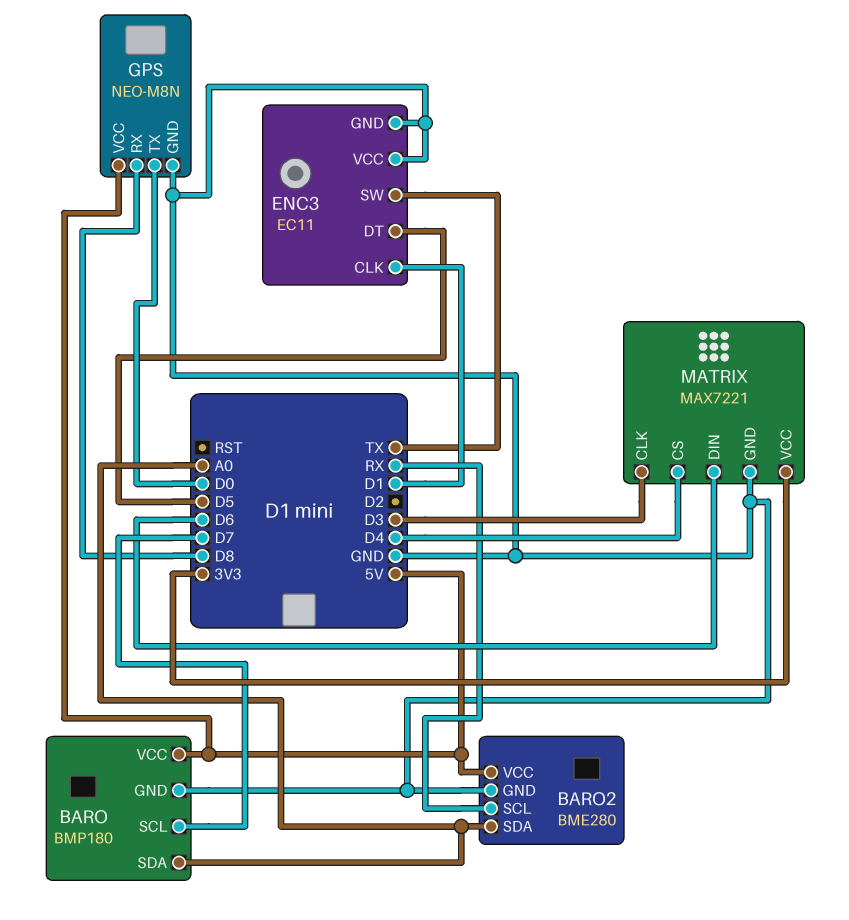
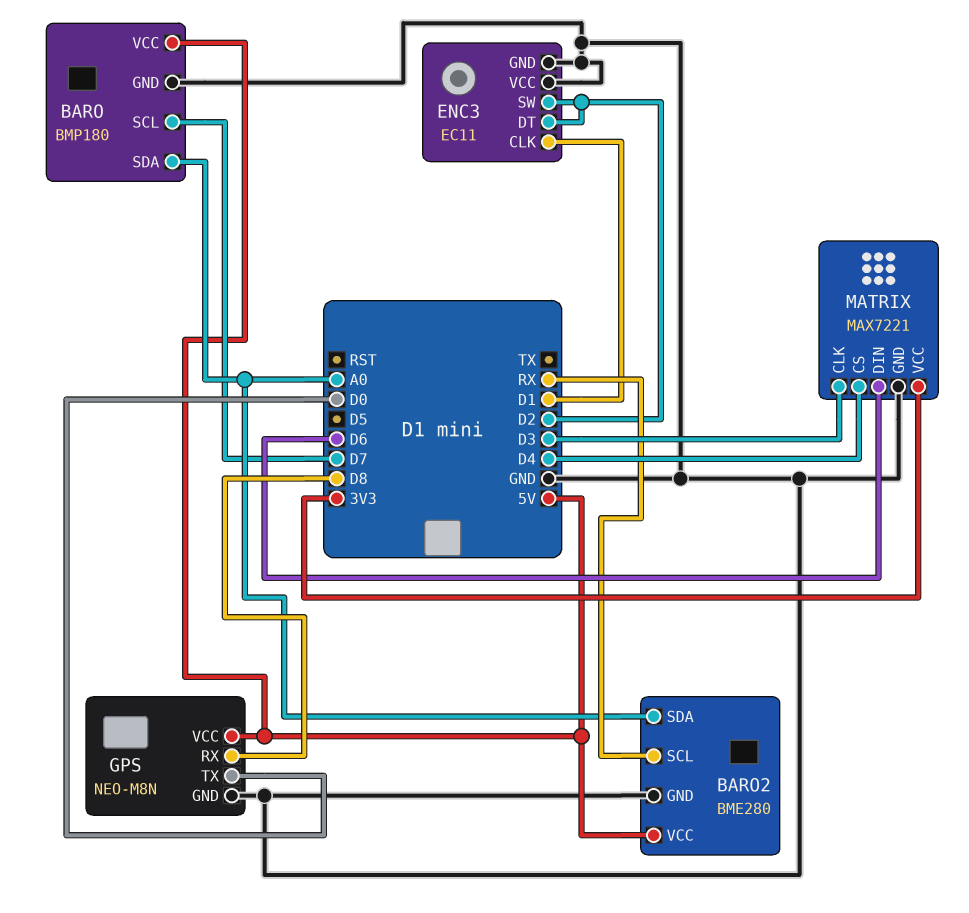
ENC3 pin DT: D5 -> D2
ENC3 pin SW: TX -> D2

